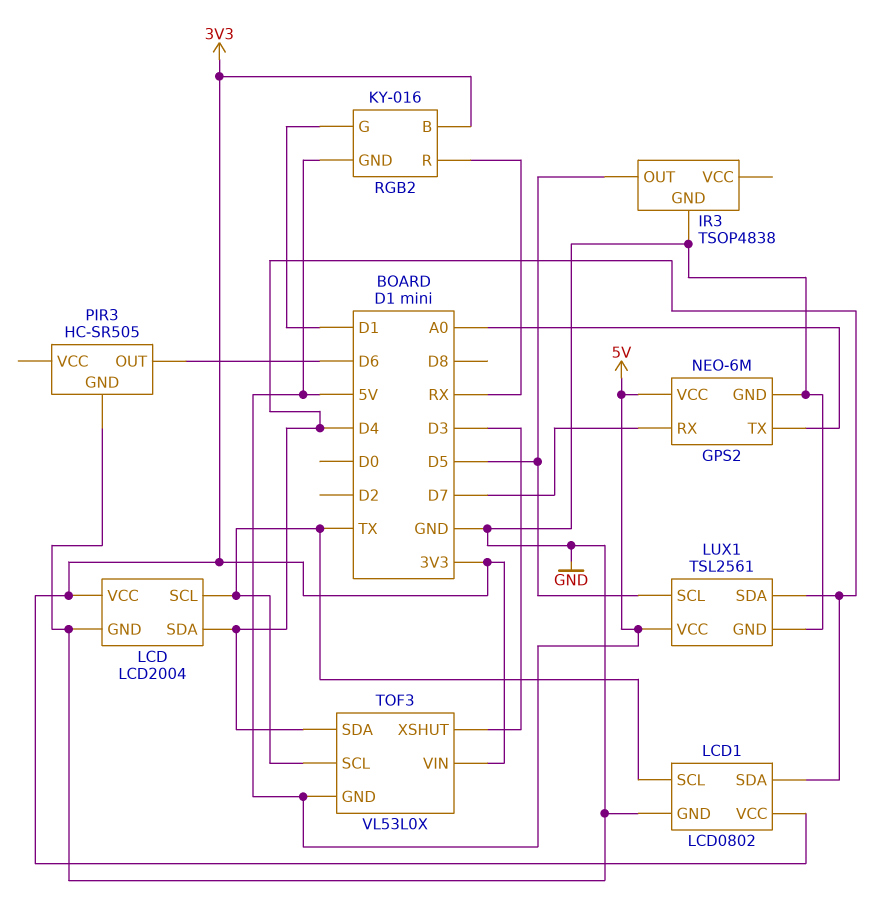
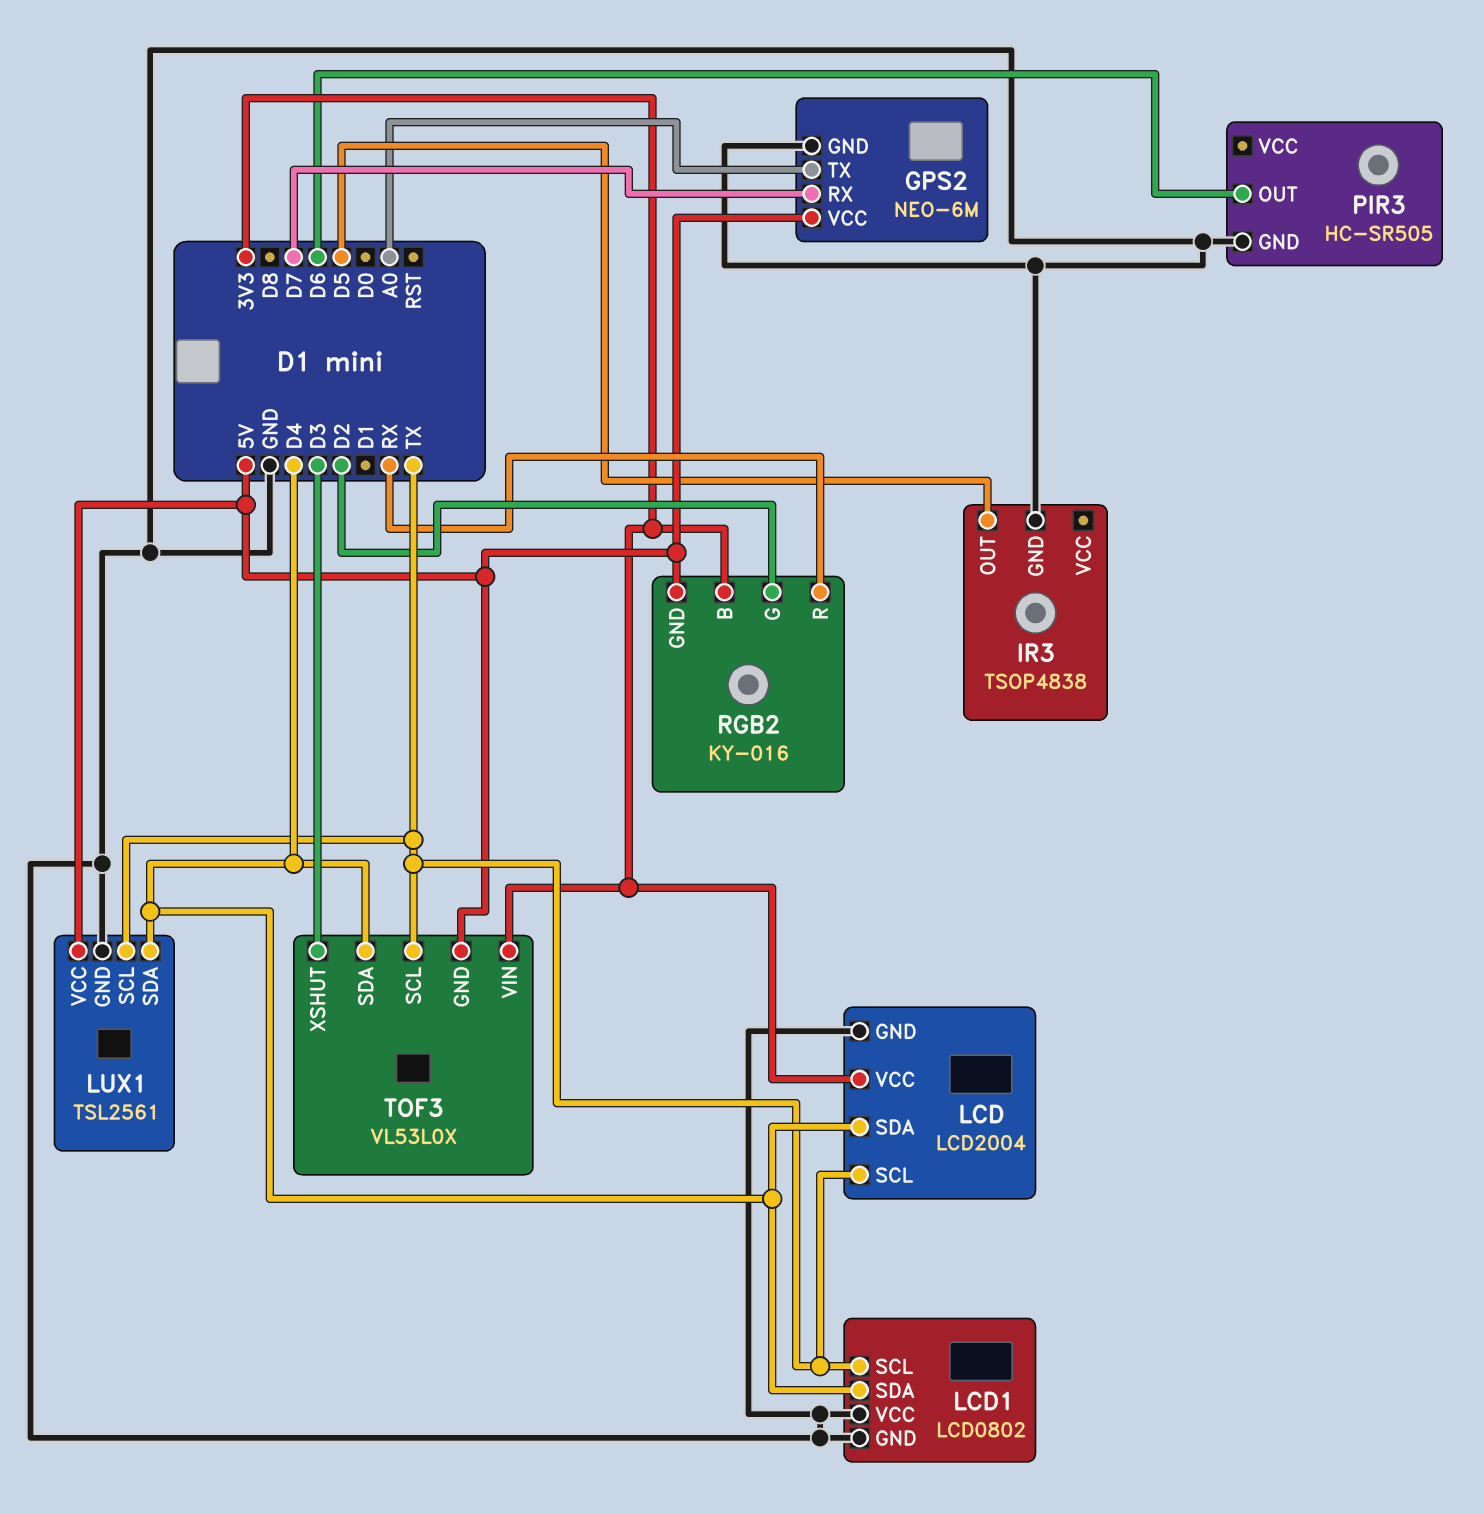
LCD1 pin VCC: 3V3 -> GND
LUX1 pin SCL: D5 -> TX
RGB2 pin G: D1 -> D2

